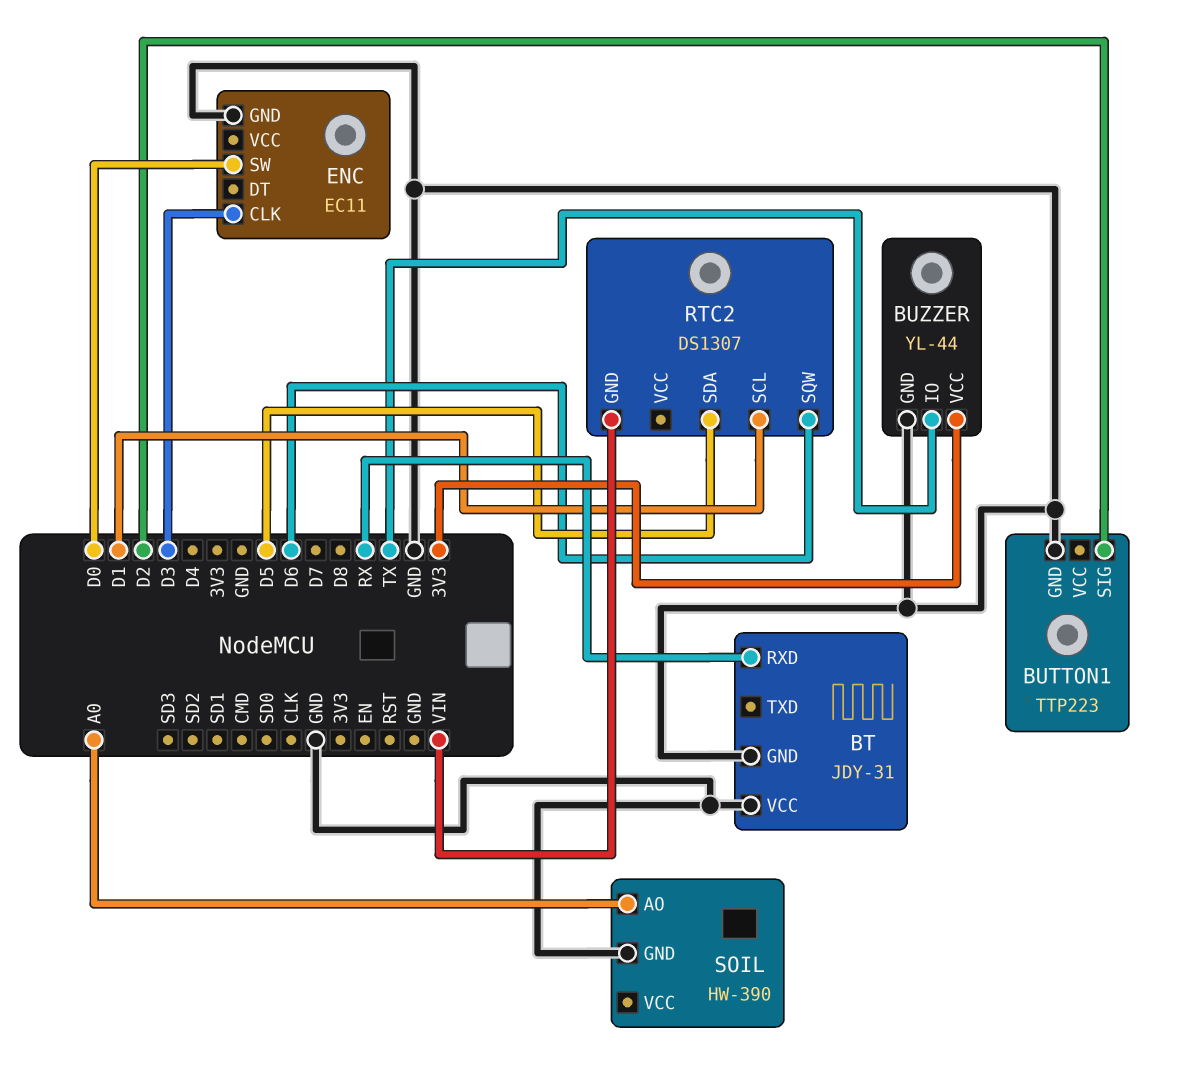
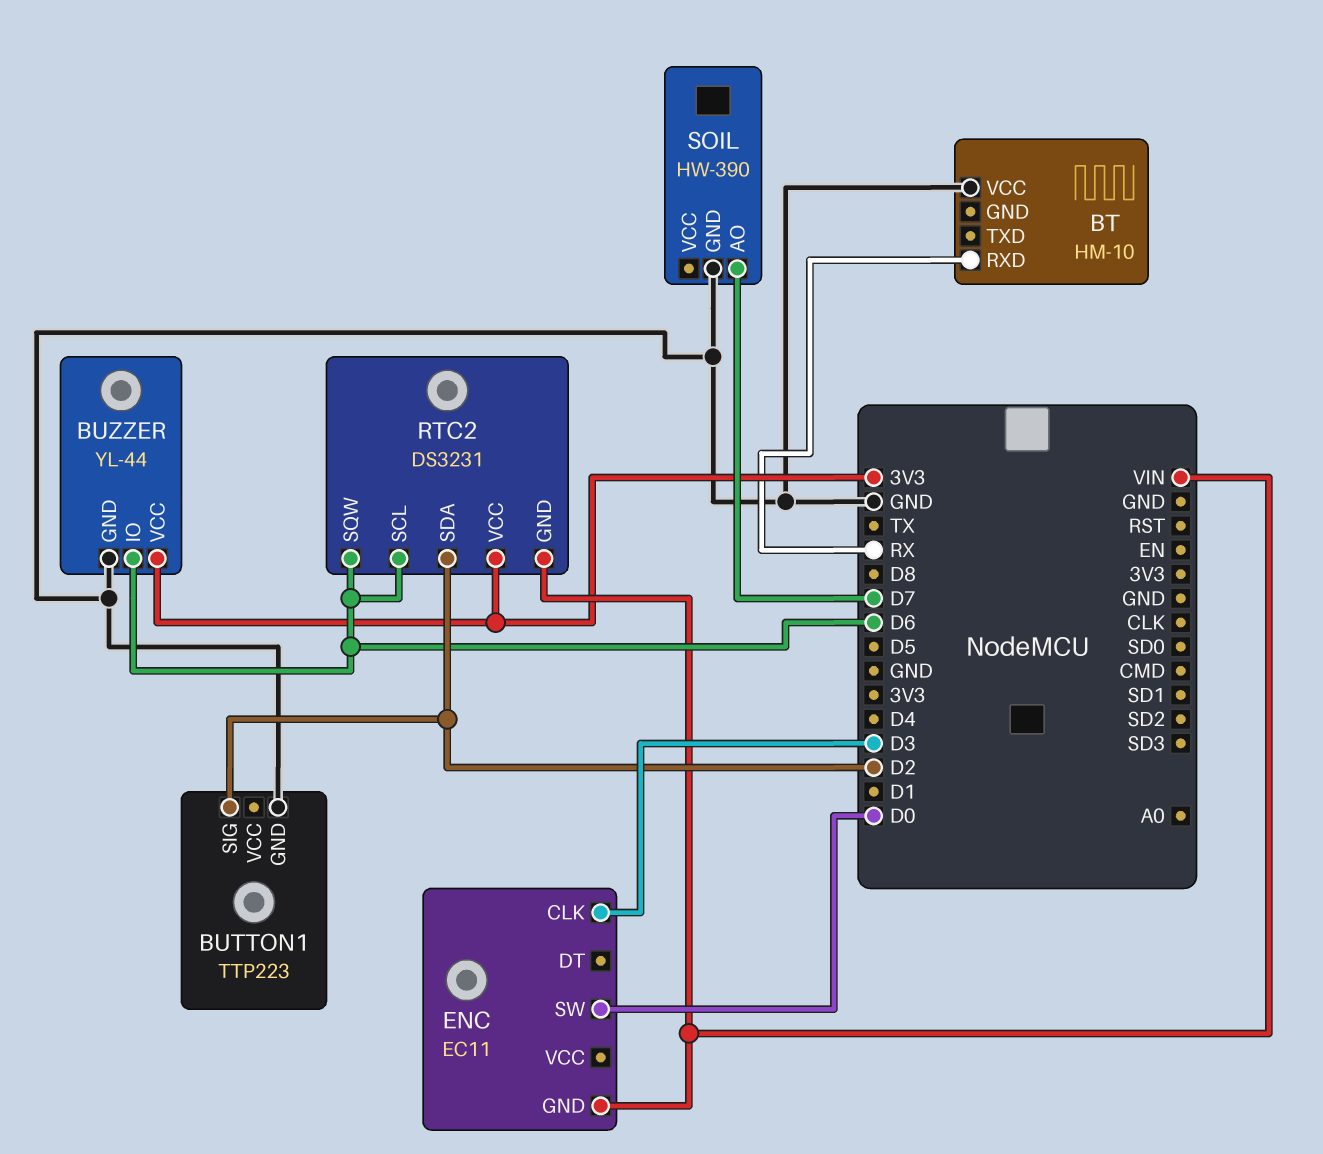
BT: JDY-31 -> HM-10
BT pin GND: GND -> none
BUZZER pin IO: TX -> D6
ENC pin GND: GND -> VIN
RTC2: DS1307 -> DS3231
RTC2 pin SCL: D1 -> D6
RTC2 pin SDA: D5 -> D2
RTC2 pin VCC: none -> 3V3
SOIL pin AO: A0 -> D7

